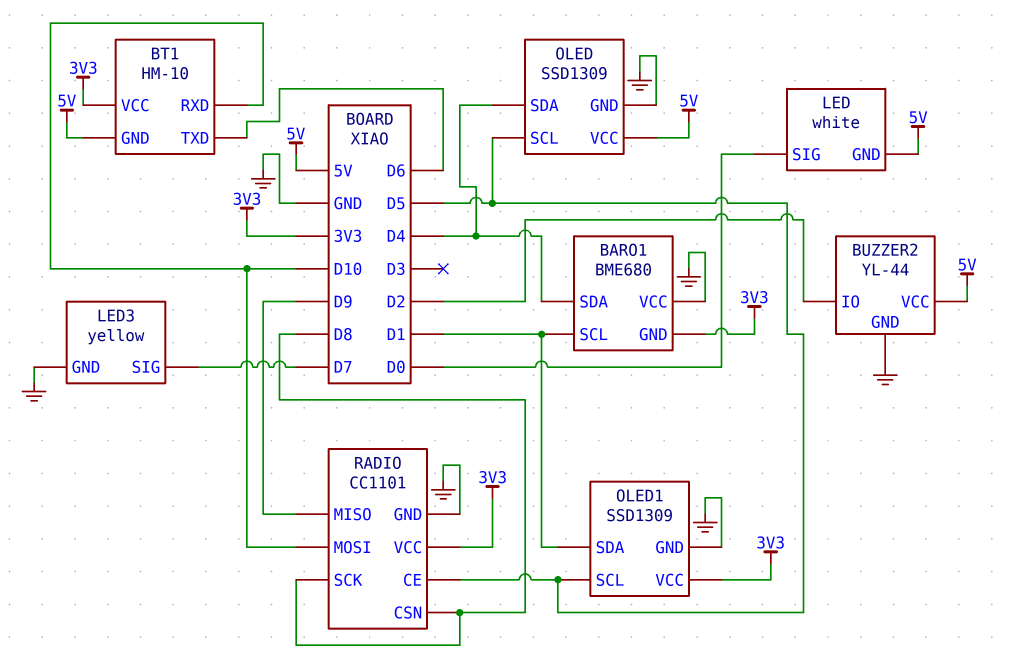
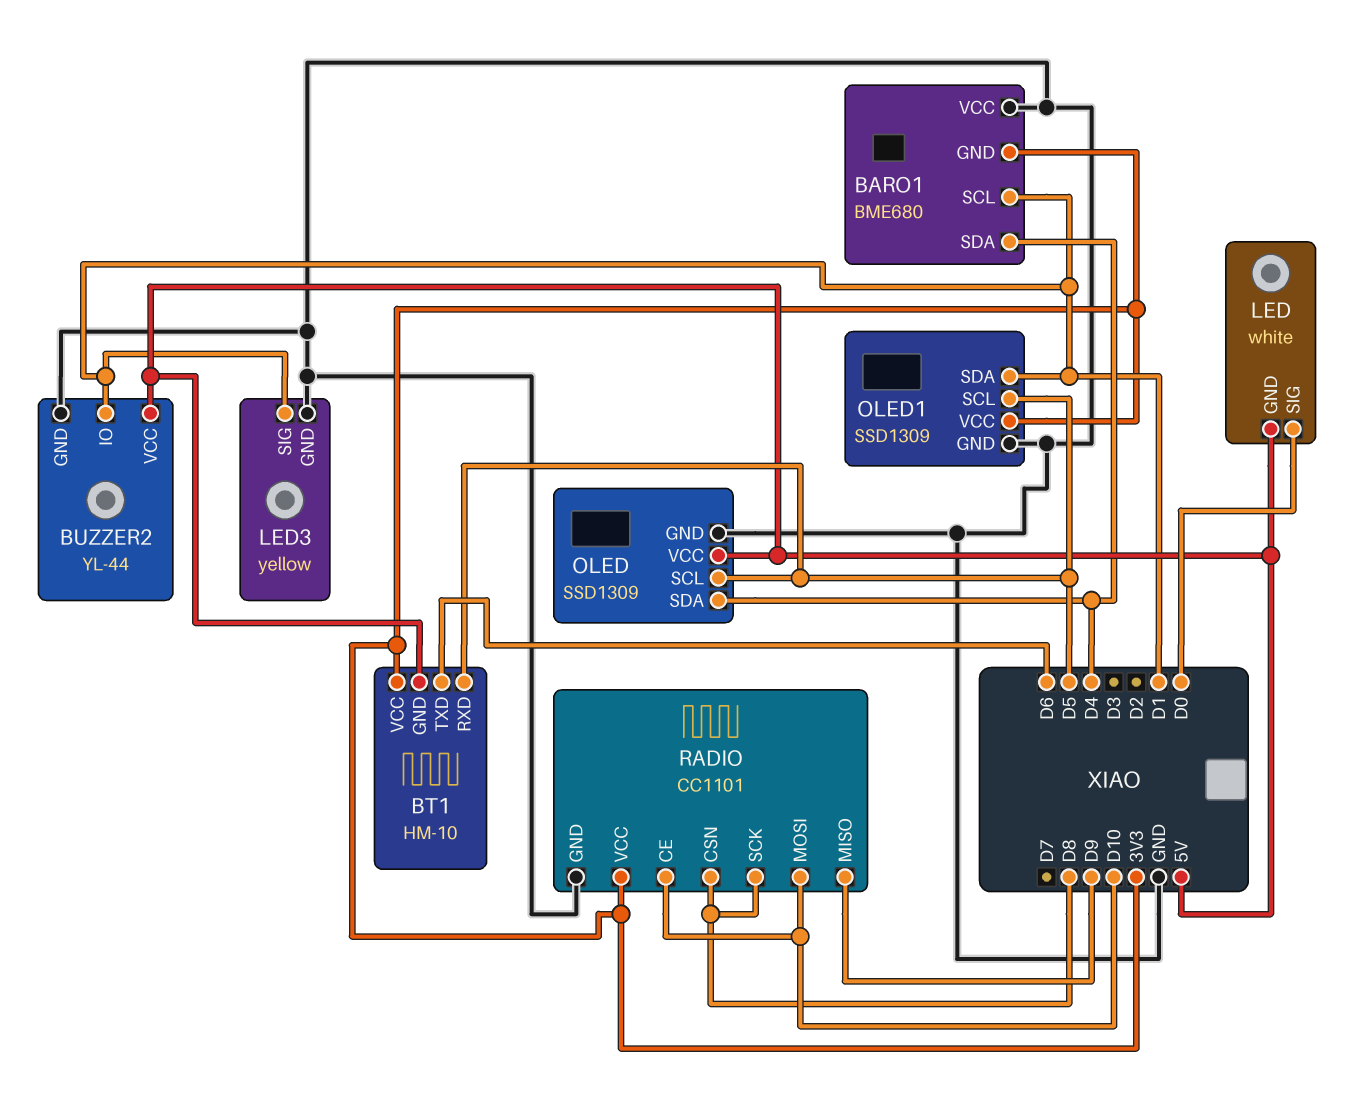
BT1 pin RXD: D10 -> D5
BUZZER2 pin IO: D2 -> D1
LED3 pin SIG: D7 -> D1
RADIO pin CE: D5 -> D10

